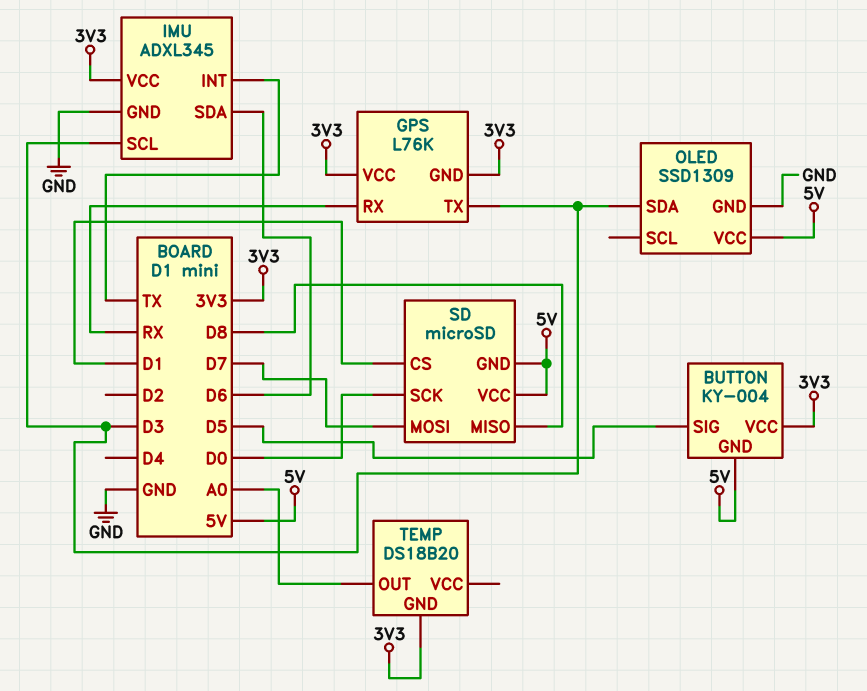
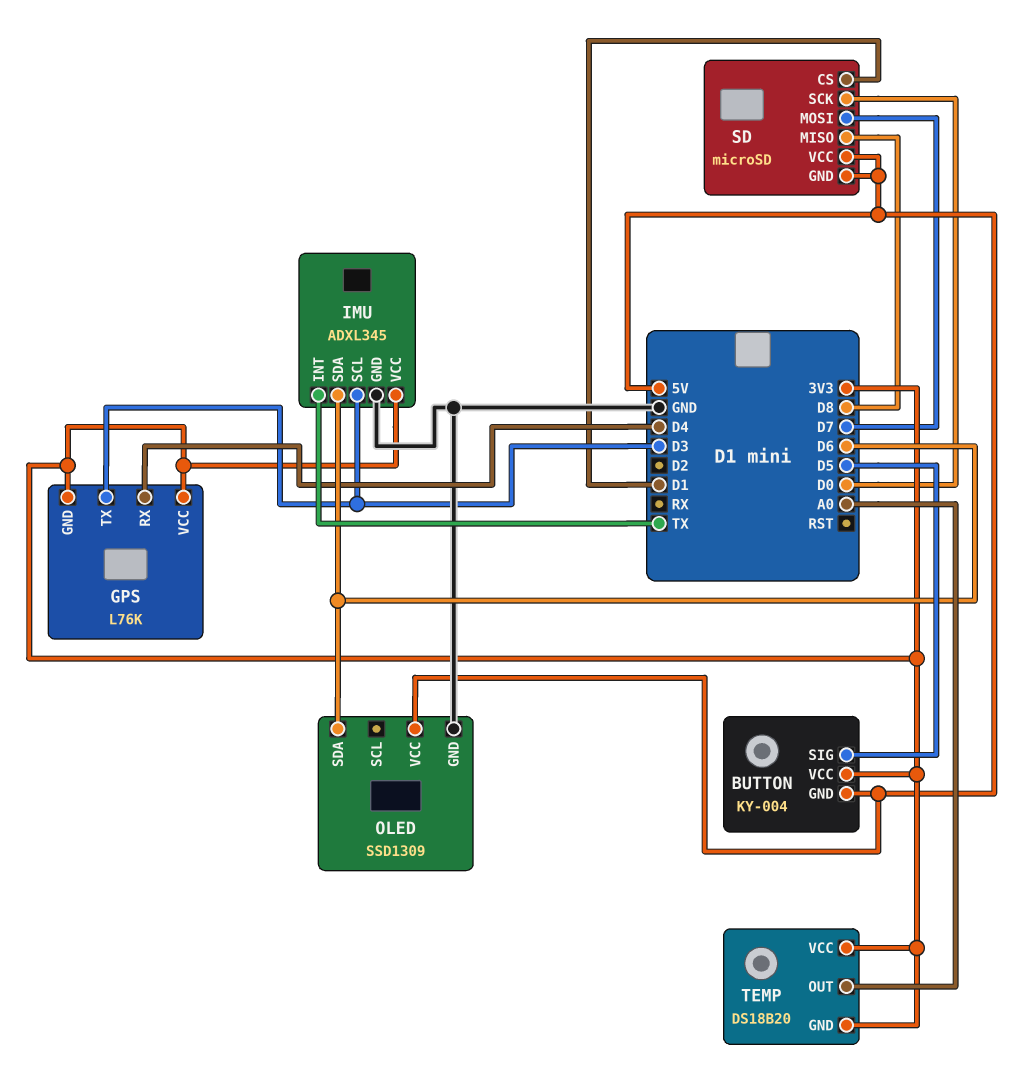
GPS pin RX: RX -> D4
OLED pin SDA: D3 -> D6
TEMP pin VCC: none -> 3V3

